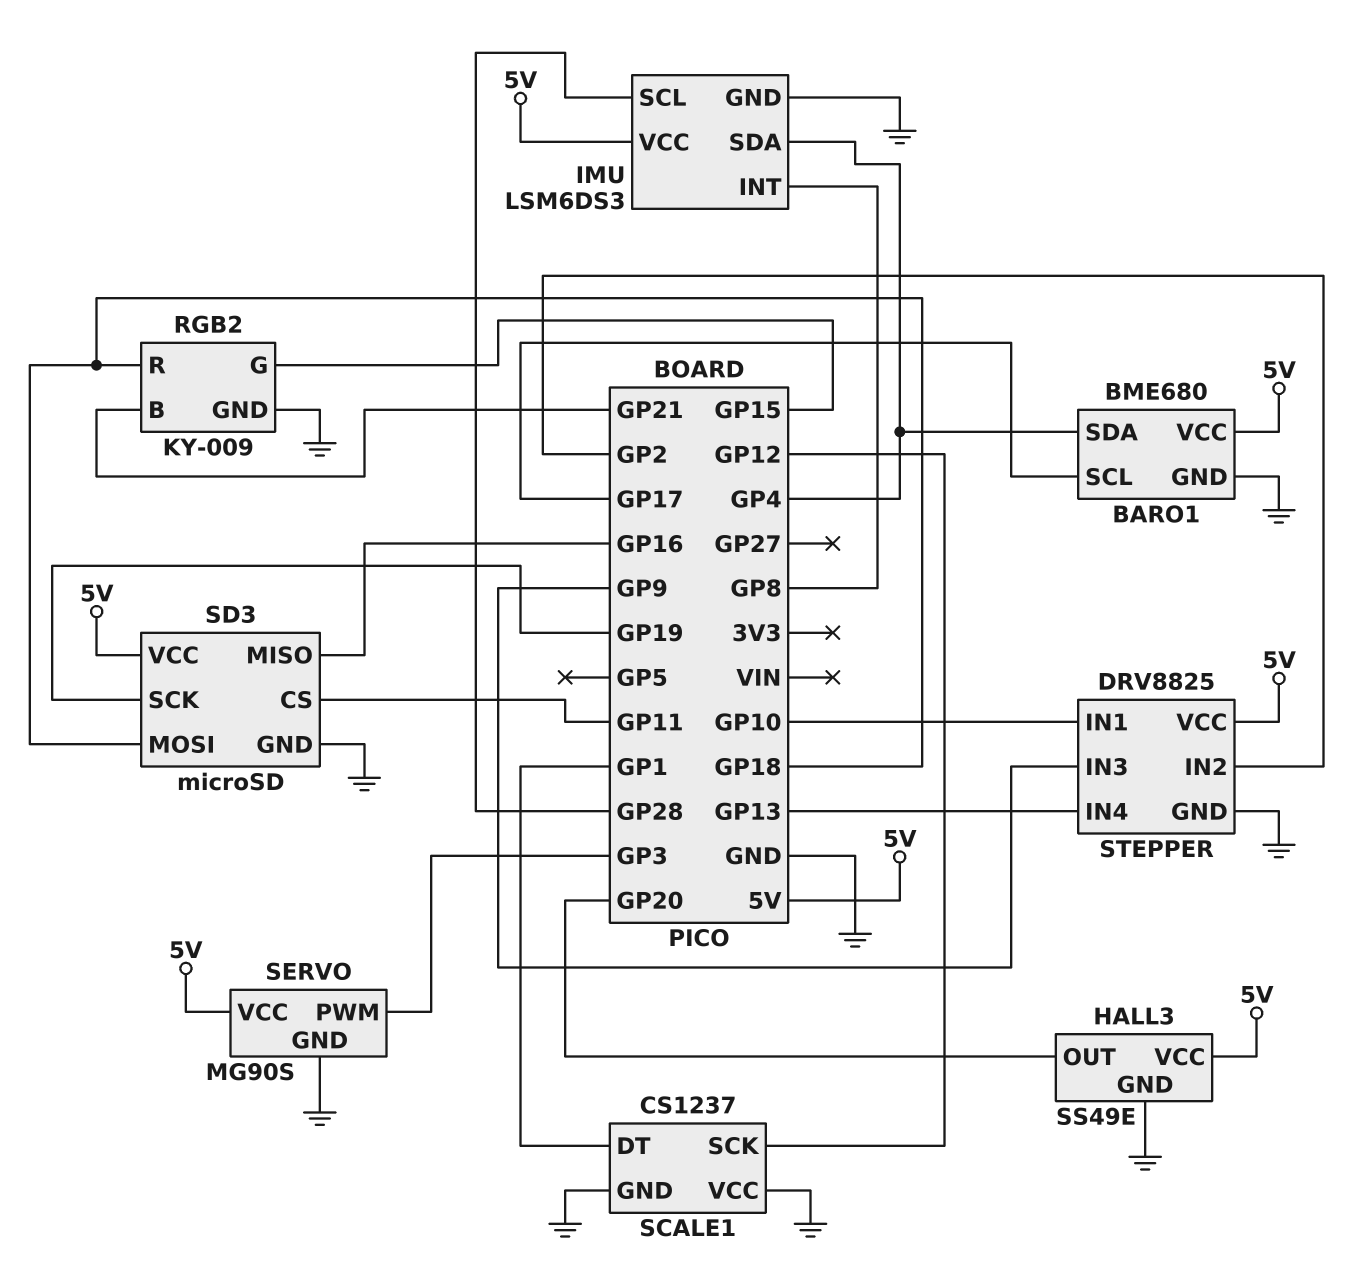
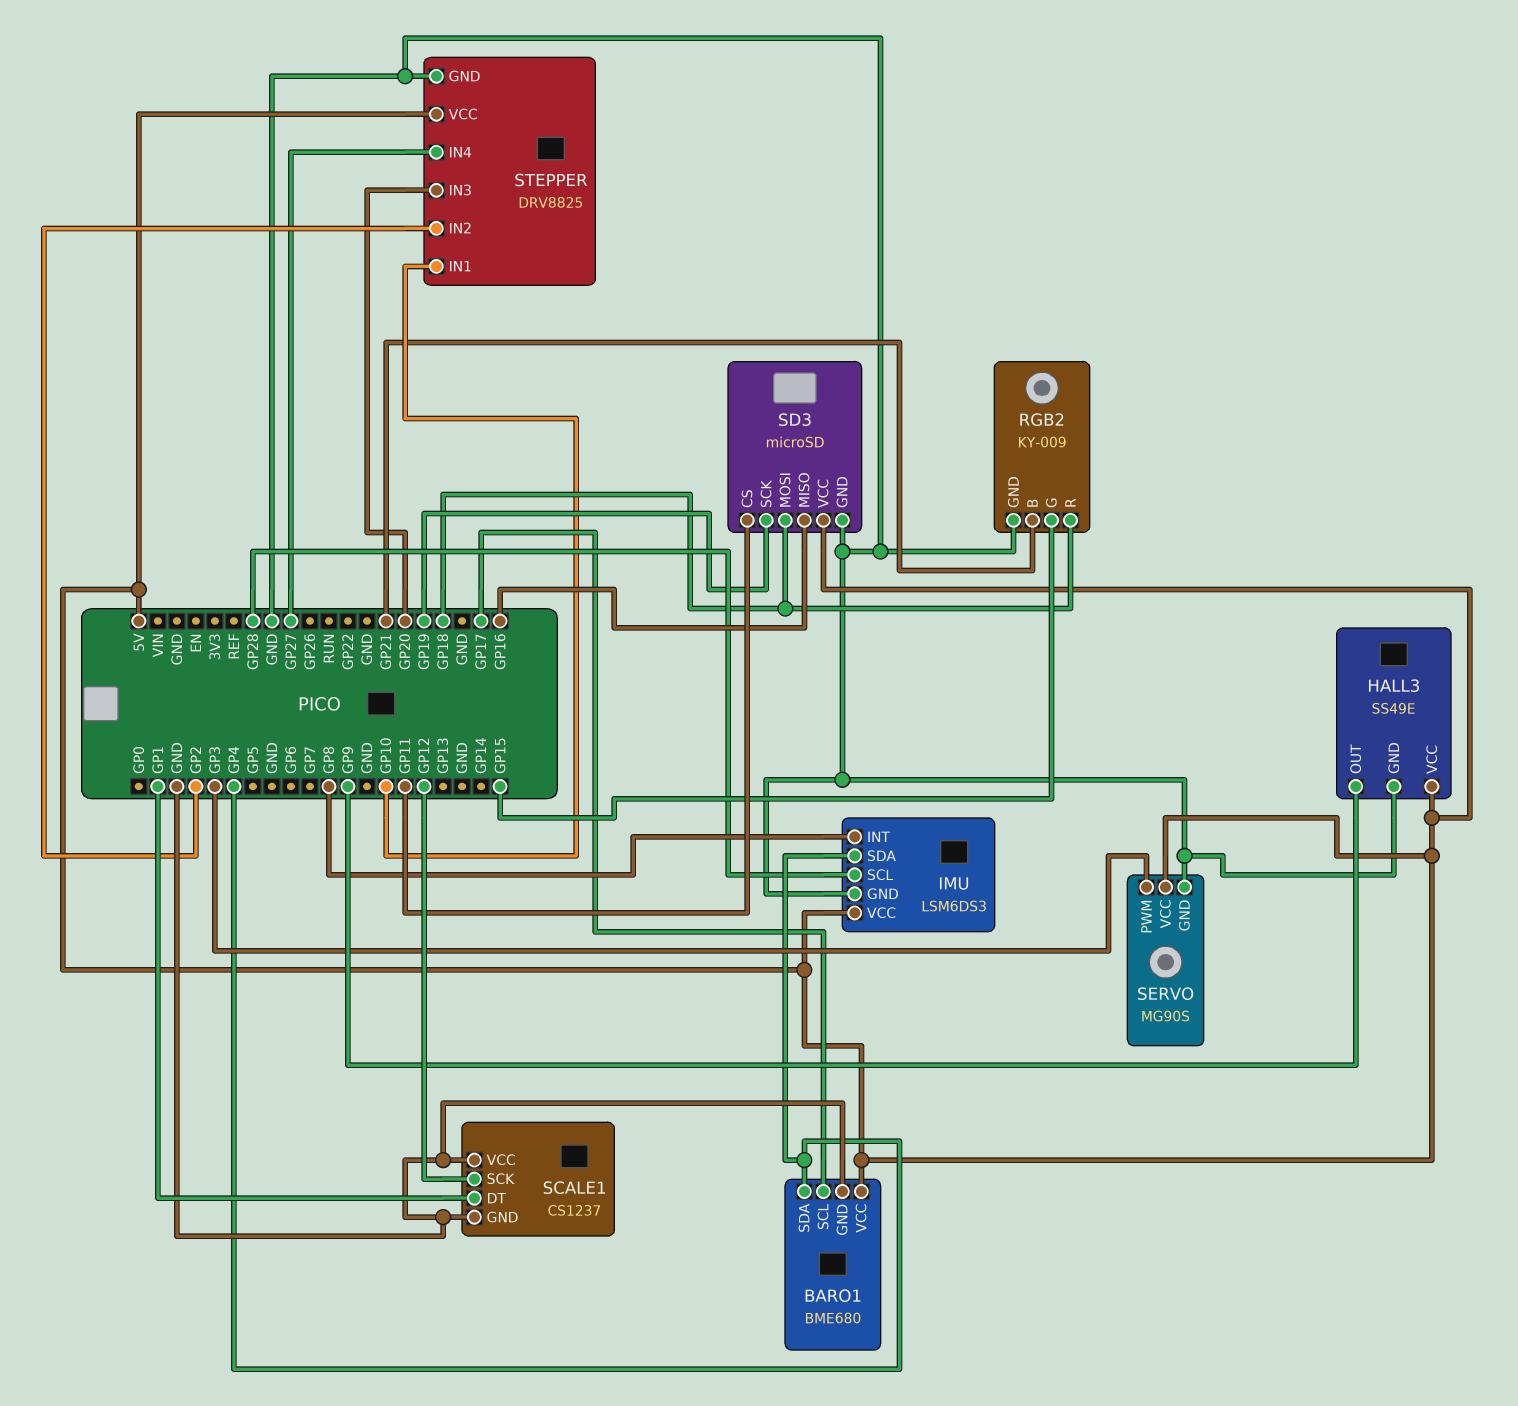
HALL3 pin OUT: GP20 -> GP9
STEPPER pin IN3: GP9 -> GP20
STEPPER pin IN4: GP13 -> GP27

